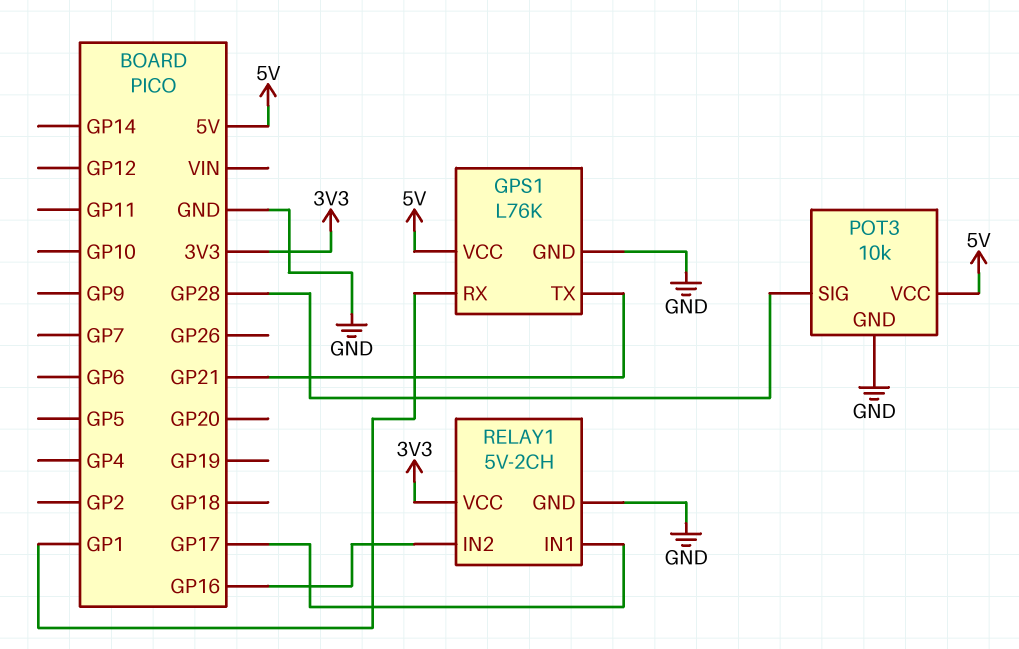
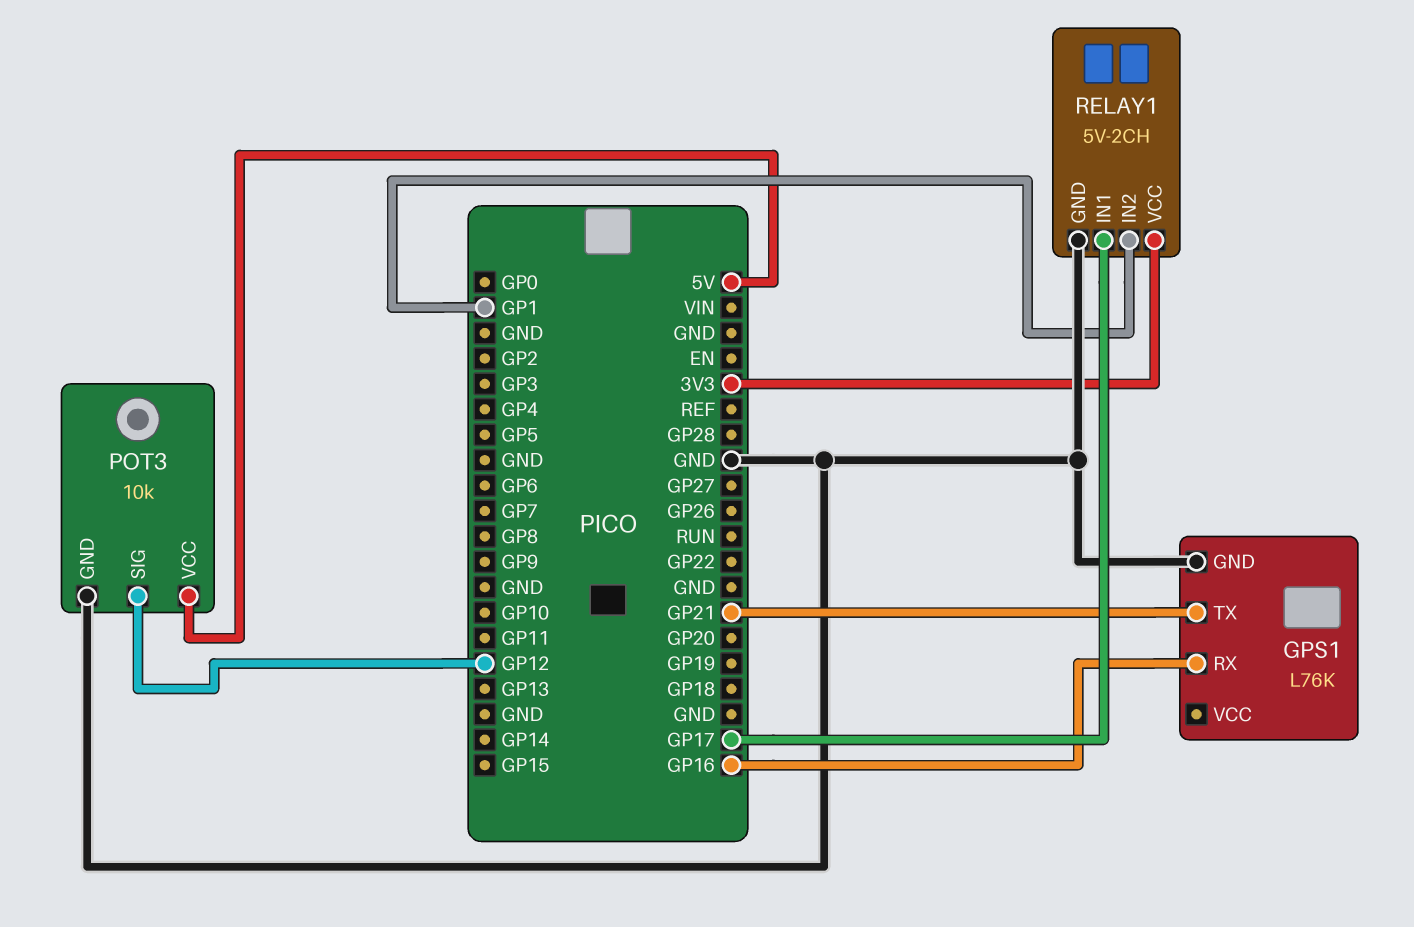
GPS1 pin RX: GP1 -> GP16
GPS1 pin VCC: 5V -> none
POT3 pin SIG: GP28 -> GP12
RELAY1 pin IN2: GP16 -> GP1

